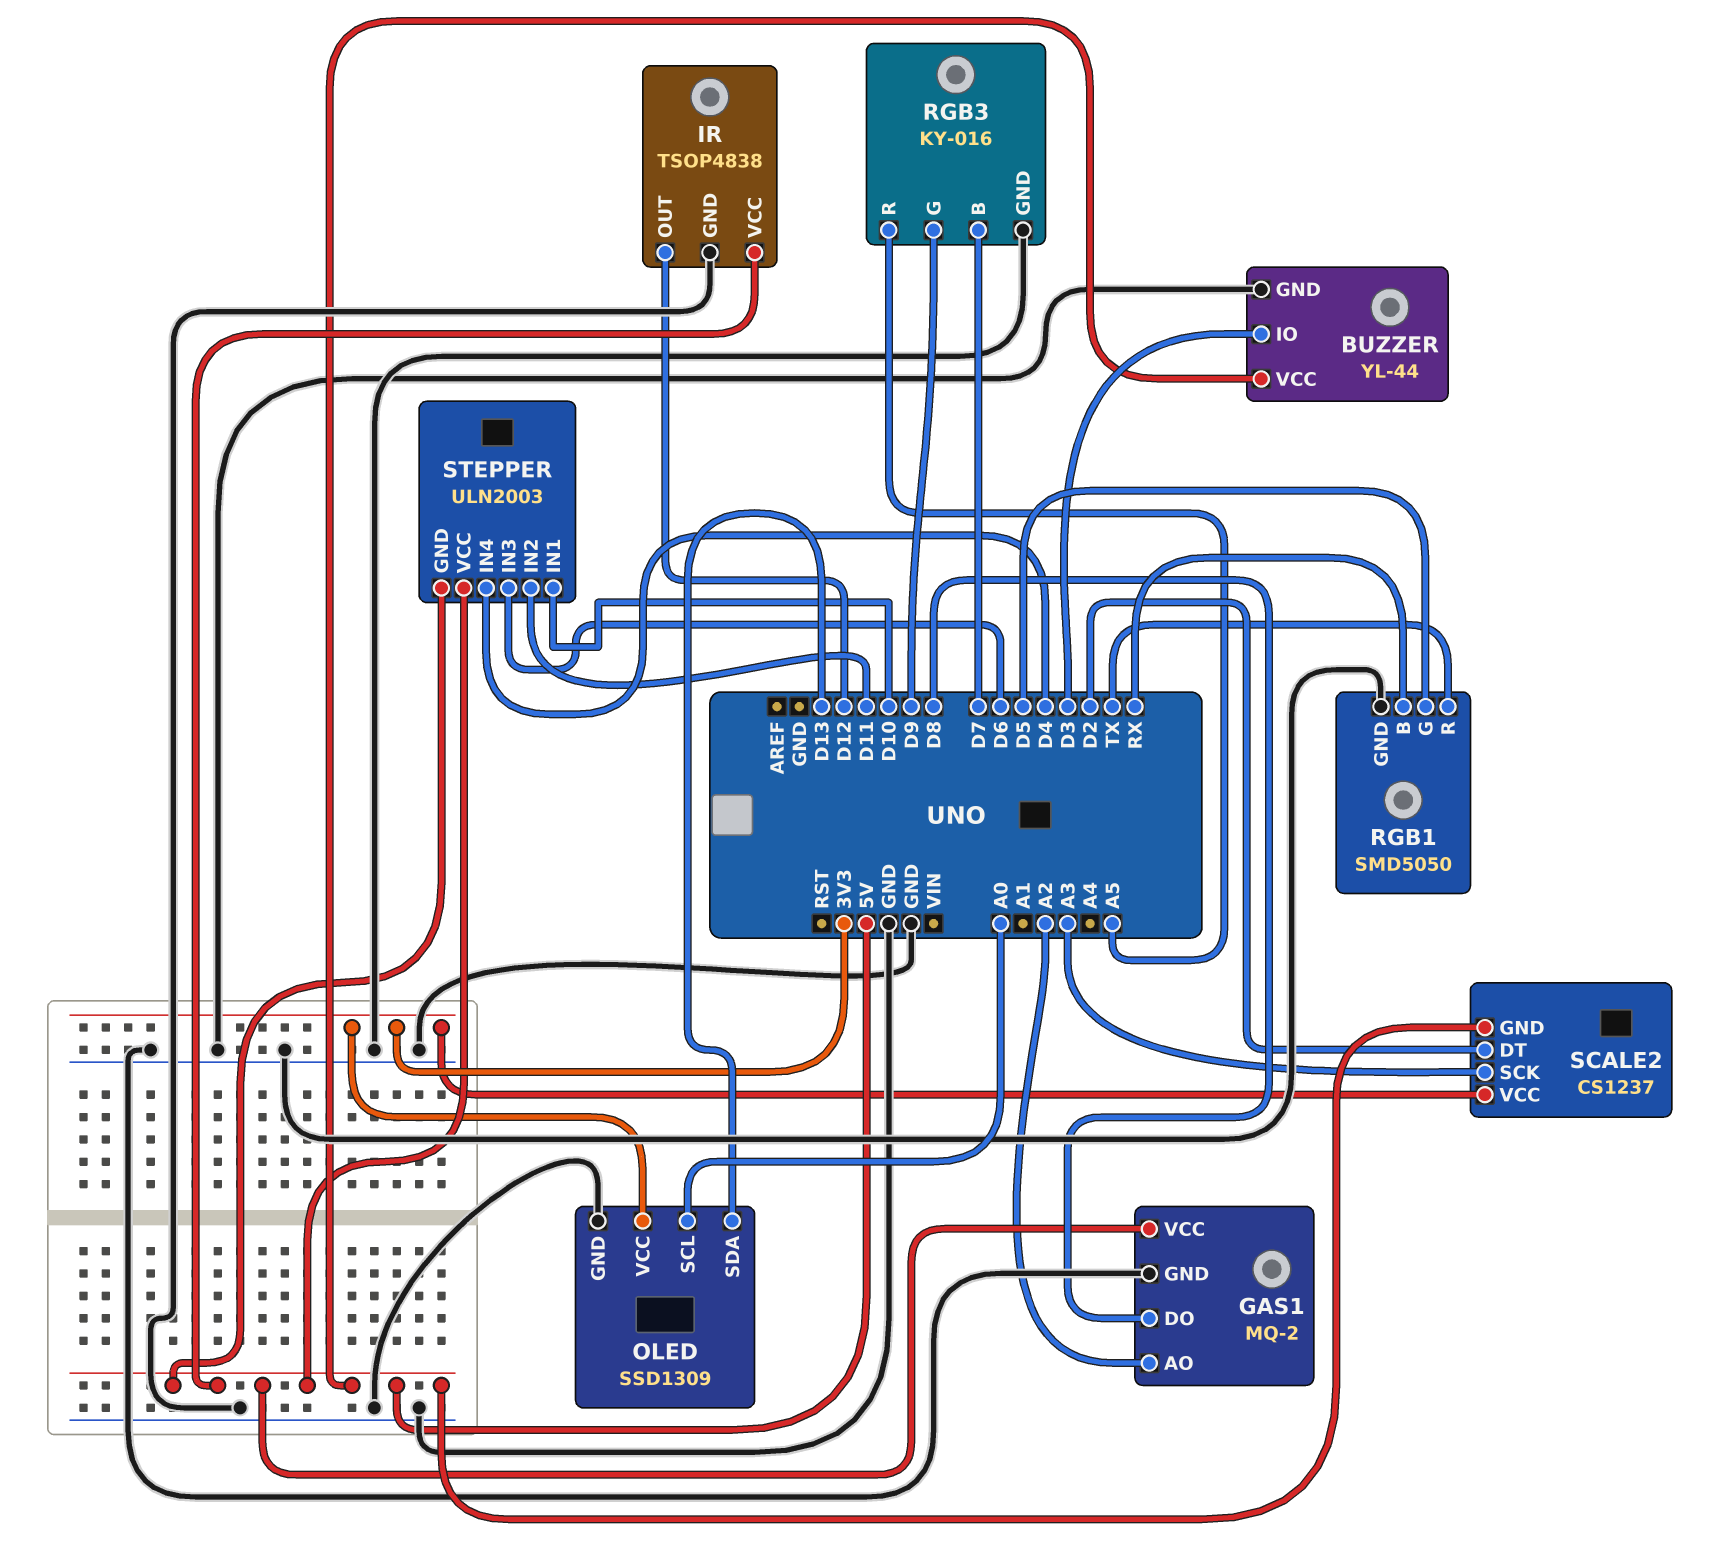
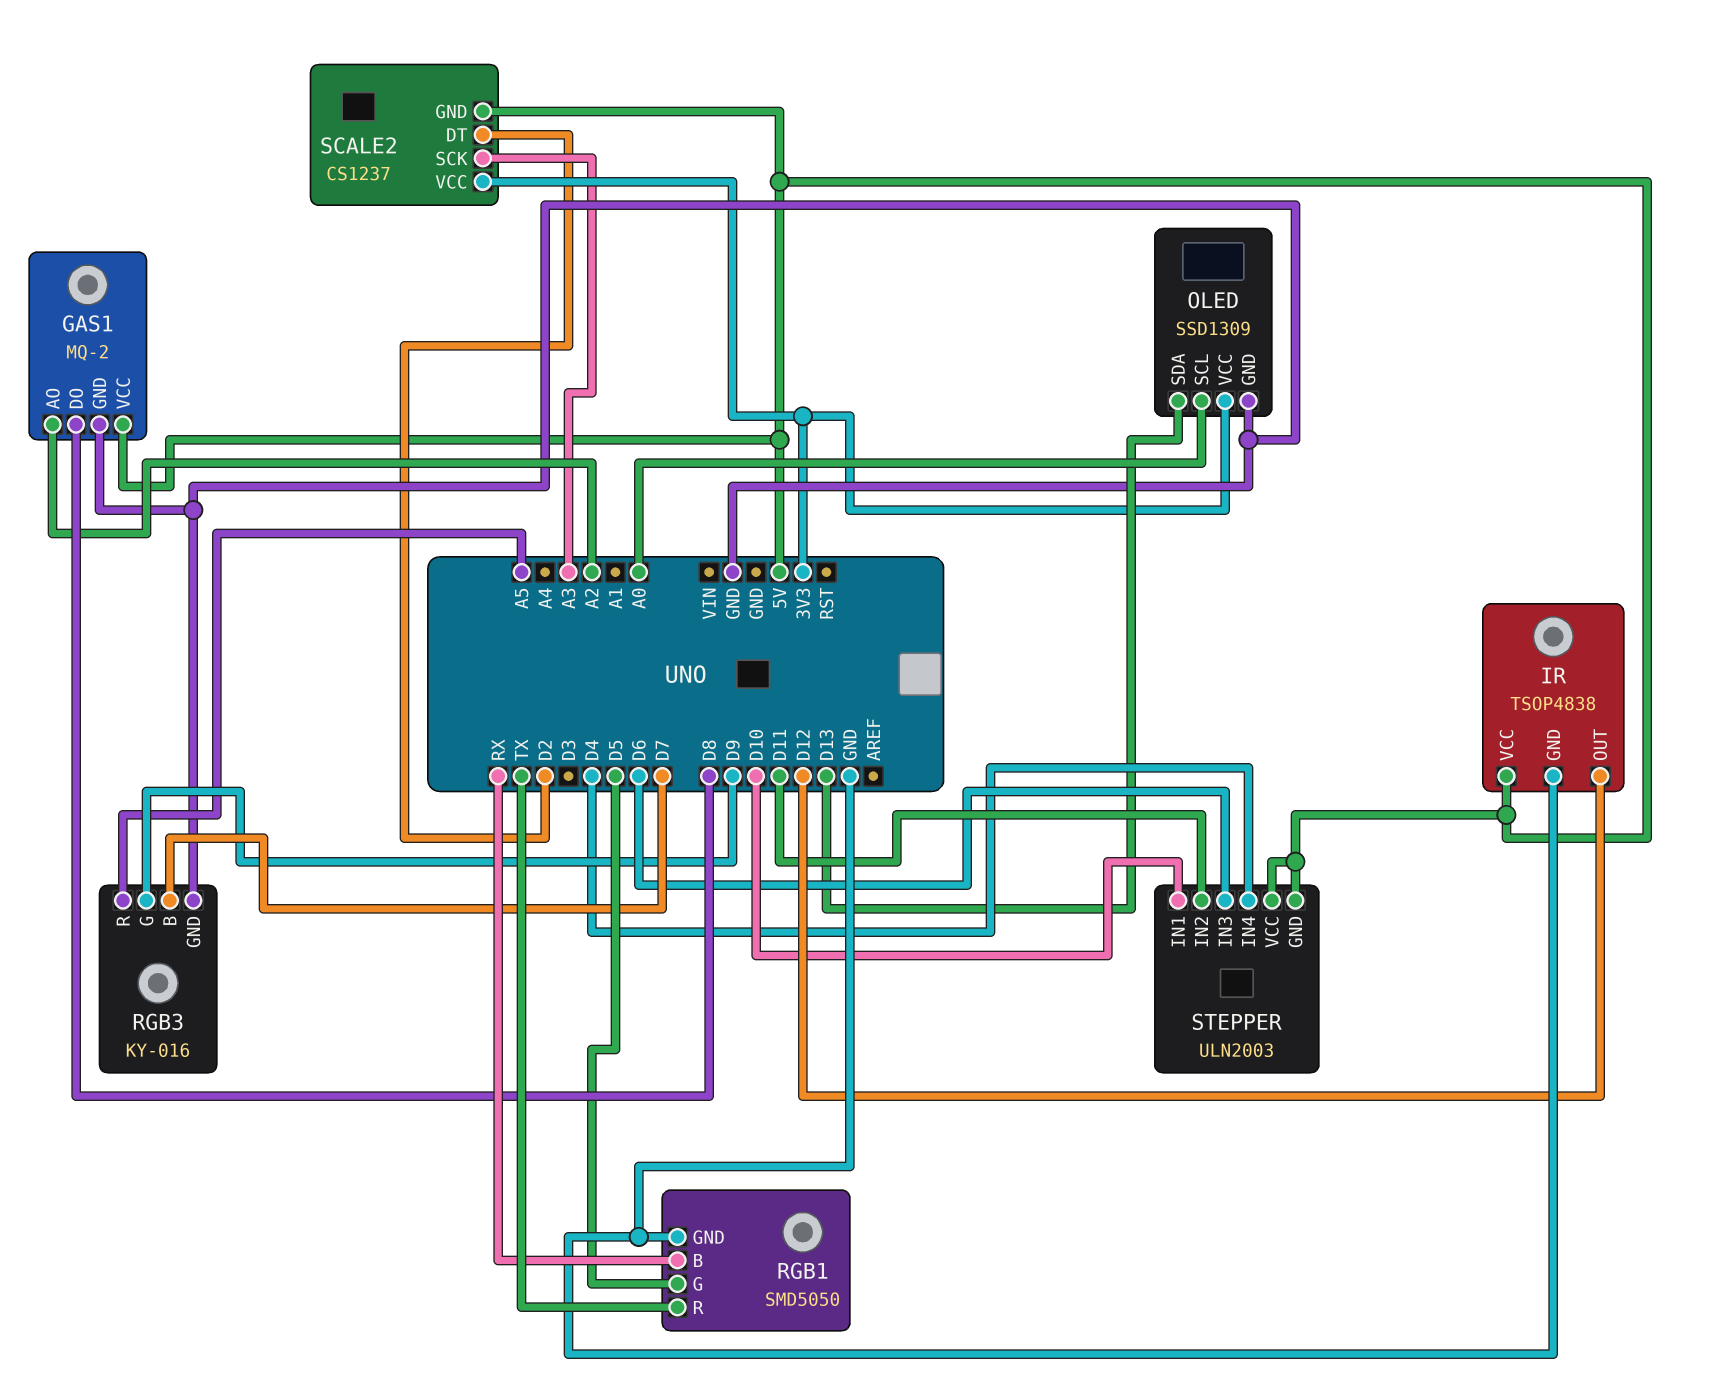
BUZZER: YL-44 -> none
BUZZER pin GND: GND -> none
BUZZER pin IO: D3 -> none
BUZZER pin VCC: 5V -> none

